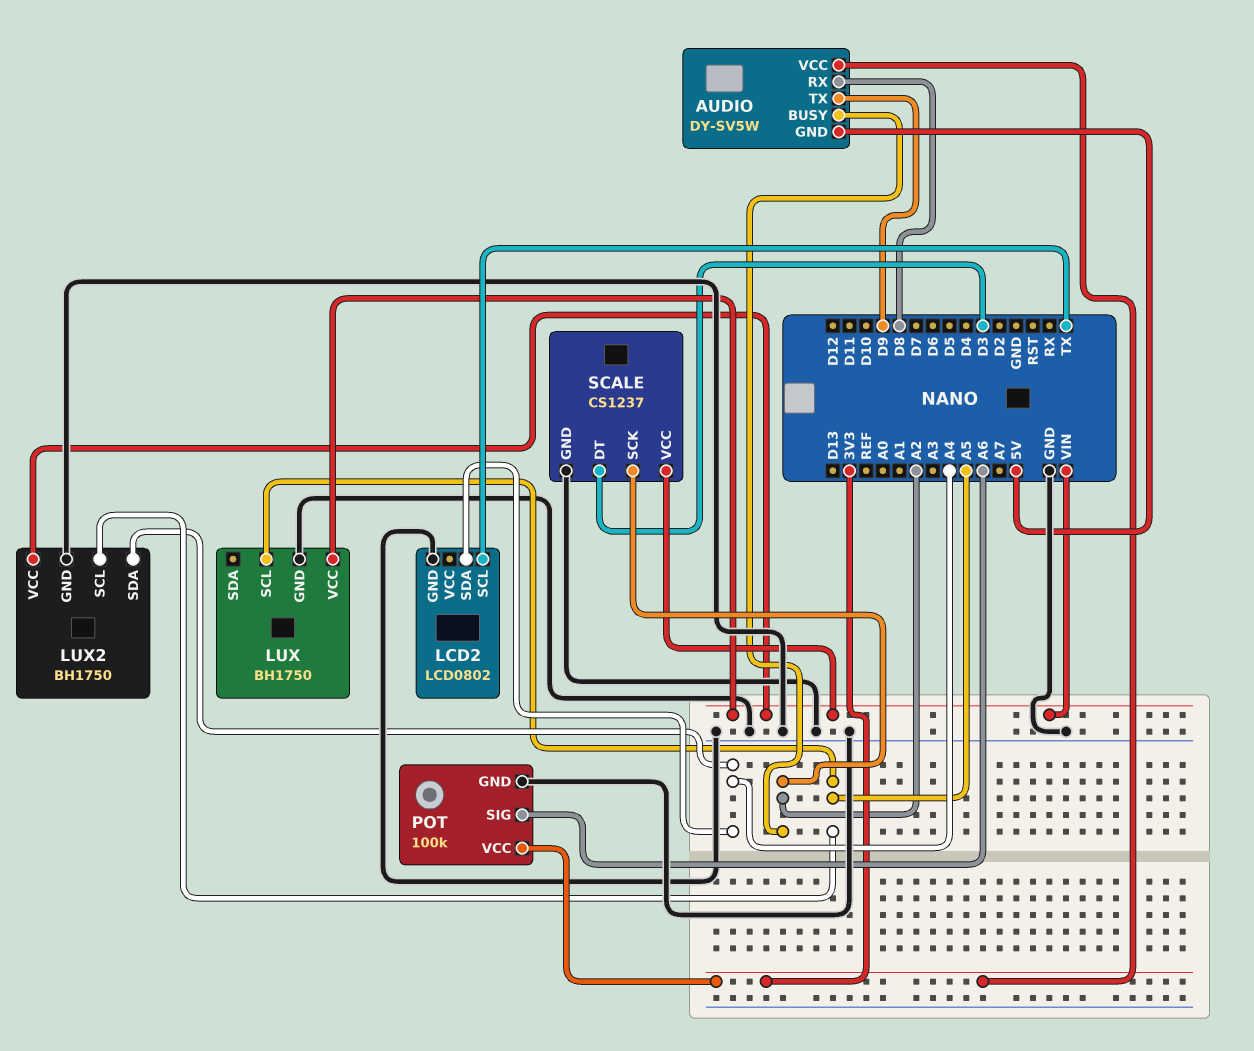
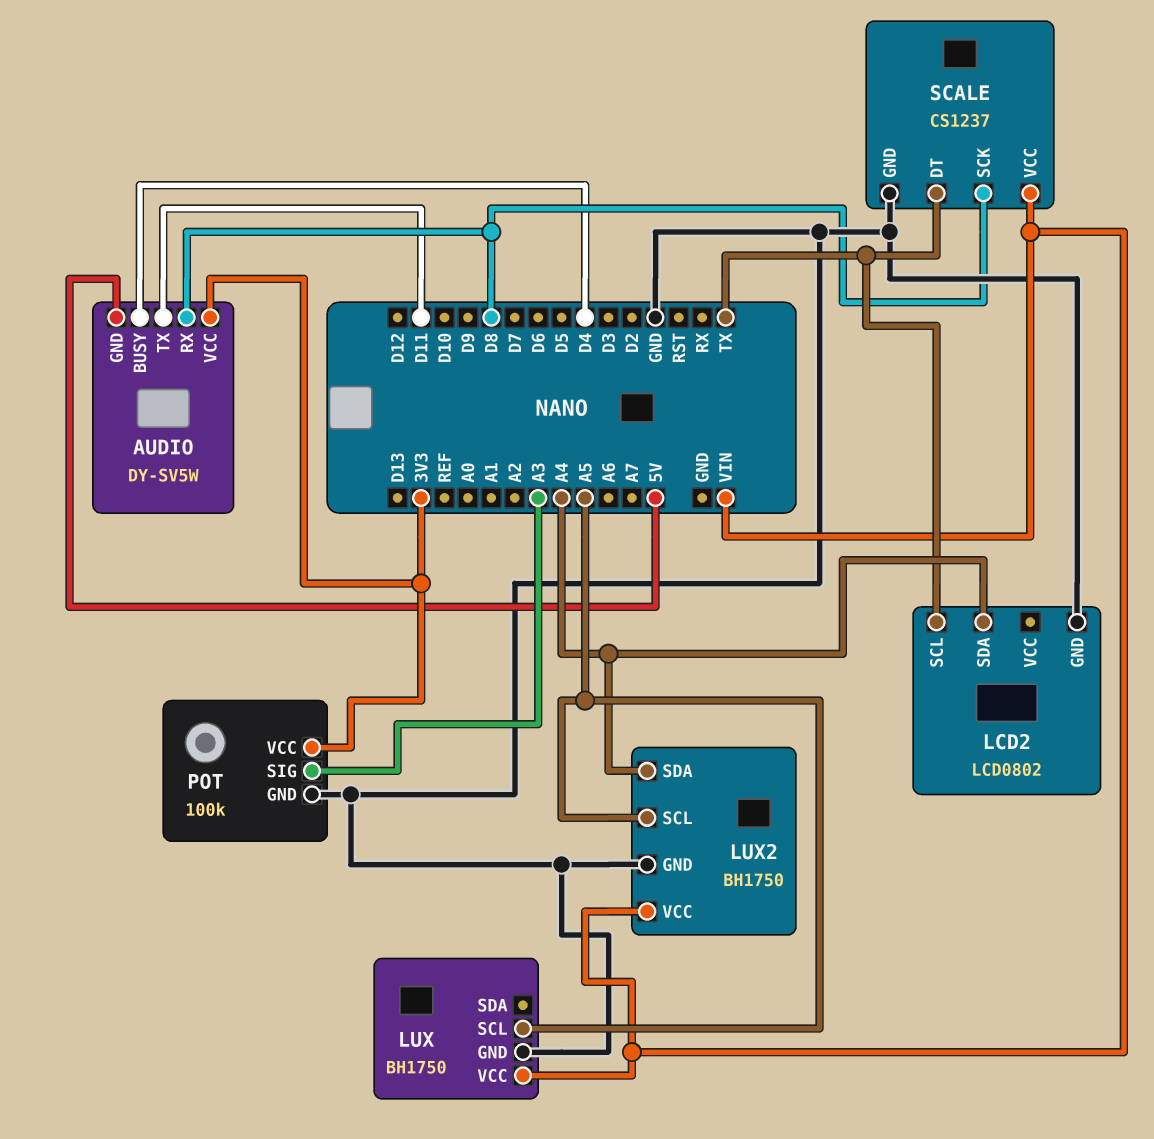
AUDIO pin BUSY: A2 -> D4
AUDIO pin TX: D9 -> D11
POT pin SIG: A6 -> A3
SCALE pin DT: D3 -> TX
SCALE pin SCK: A2 -> D8

